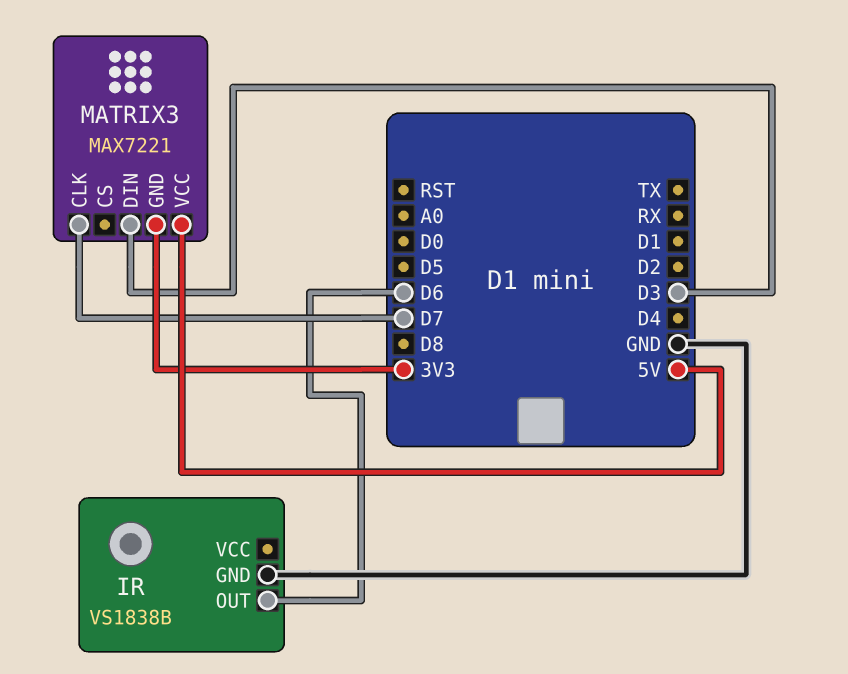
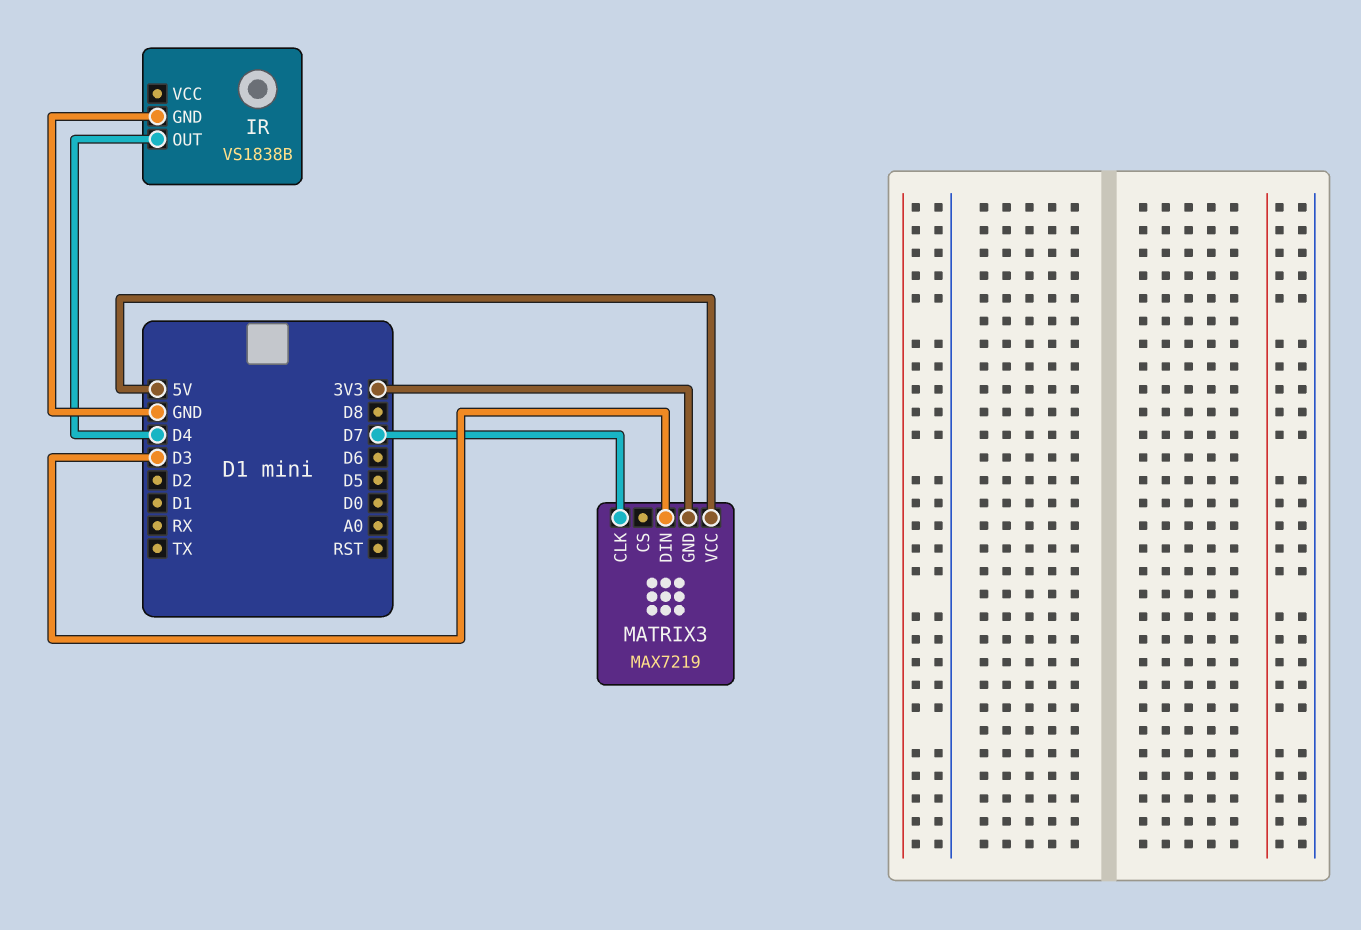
IR pin OUT: D6 -> D4
MATRIX3: MAX7221 -> MAX7219

